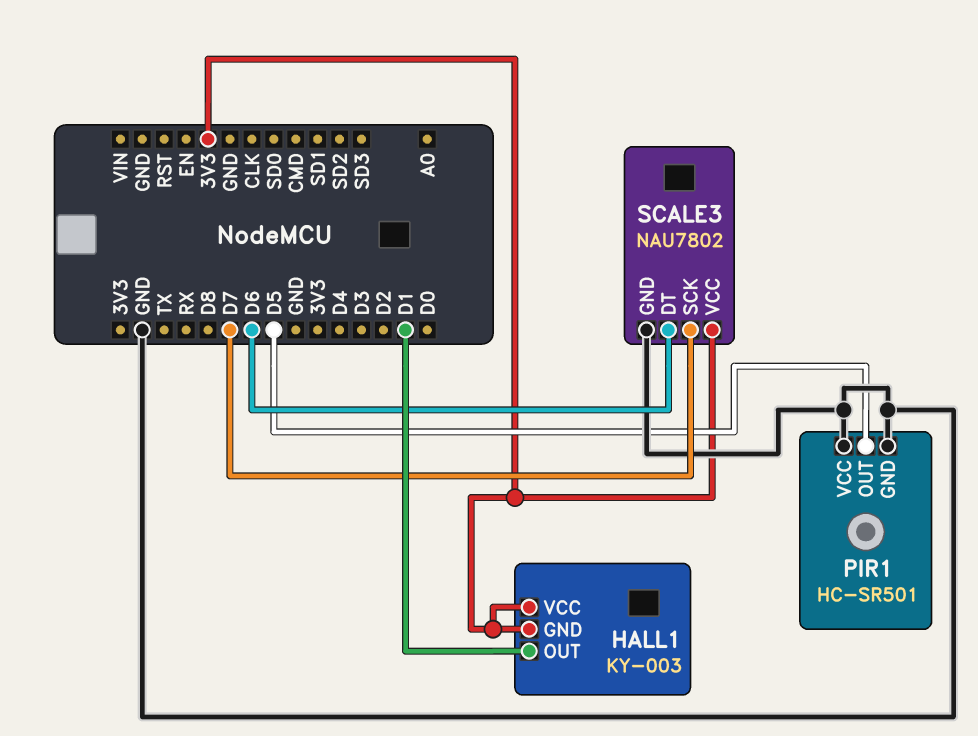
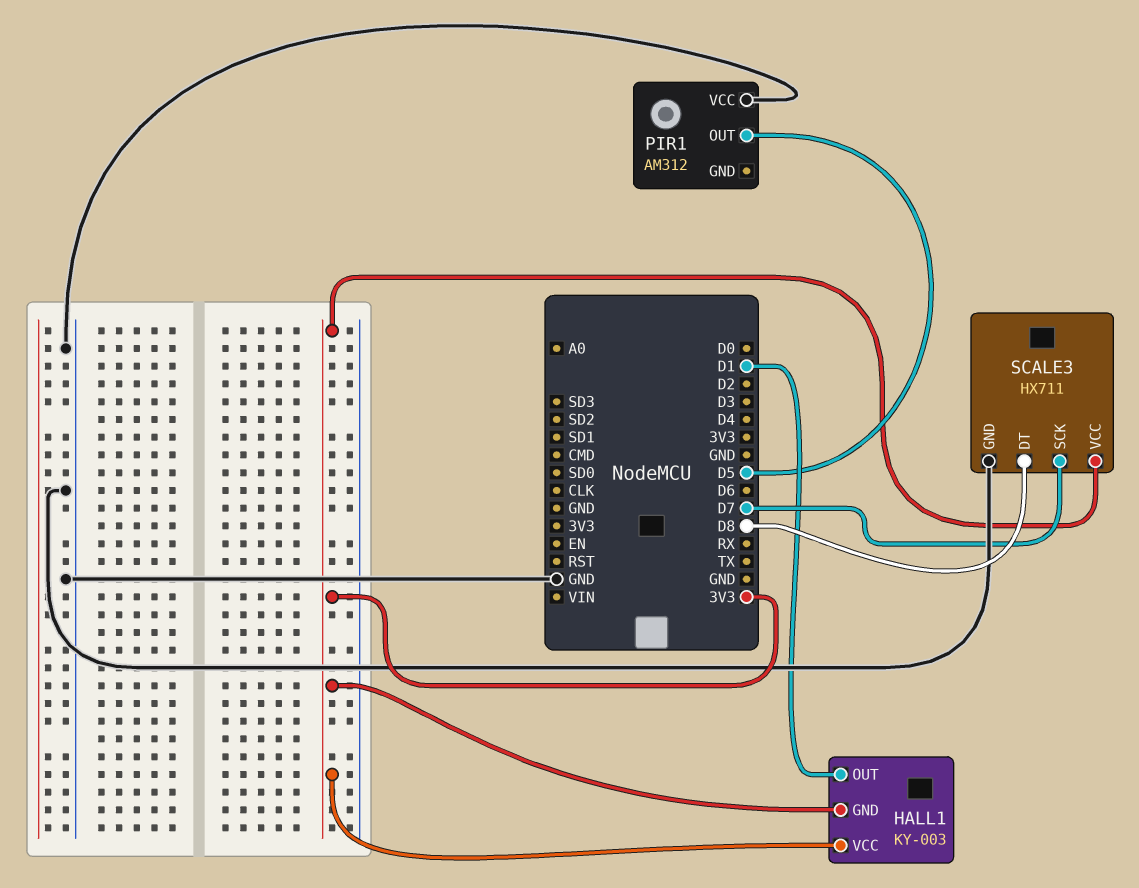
PIR1: HC-SR501 -> AM312
PIR1 pin GND: GND -> none
SCALE3: NAU7802 -> HX711
SCALE3 pin DT: D6 -> D8

